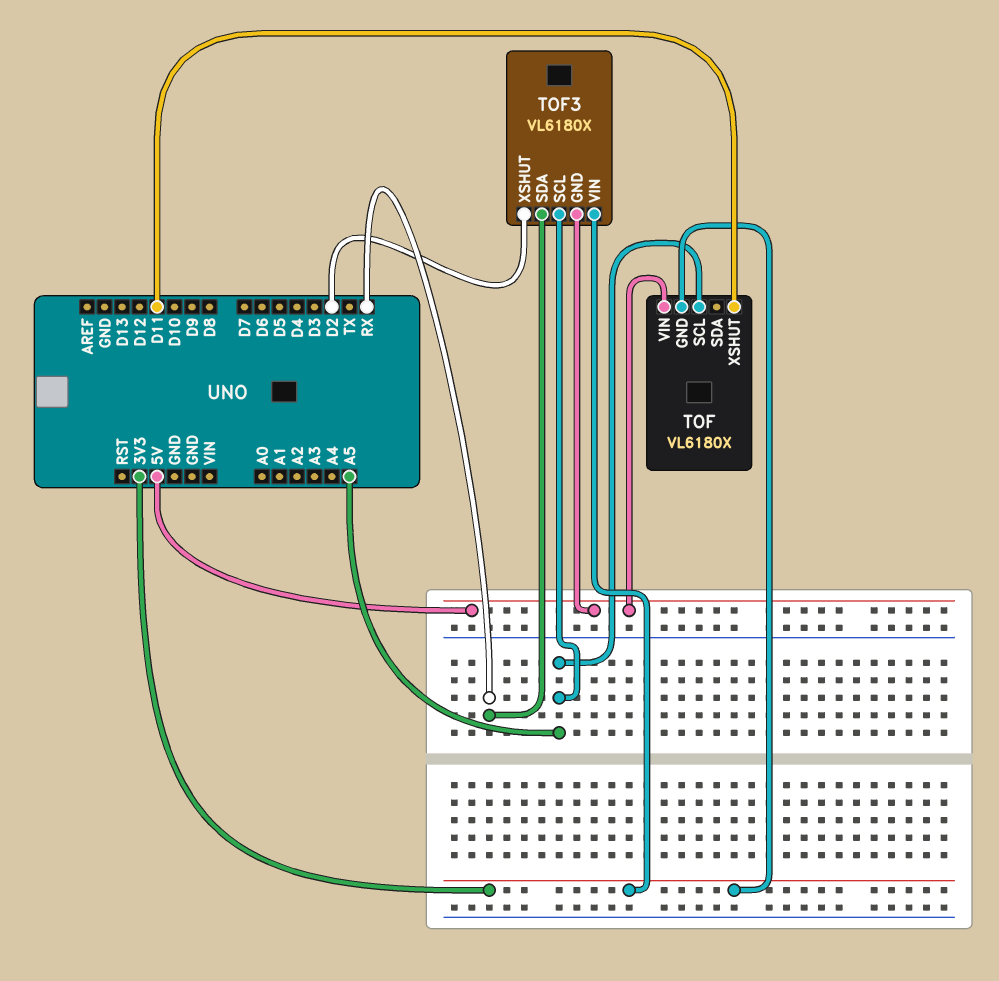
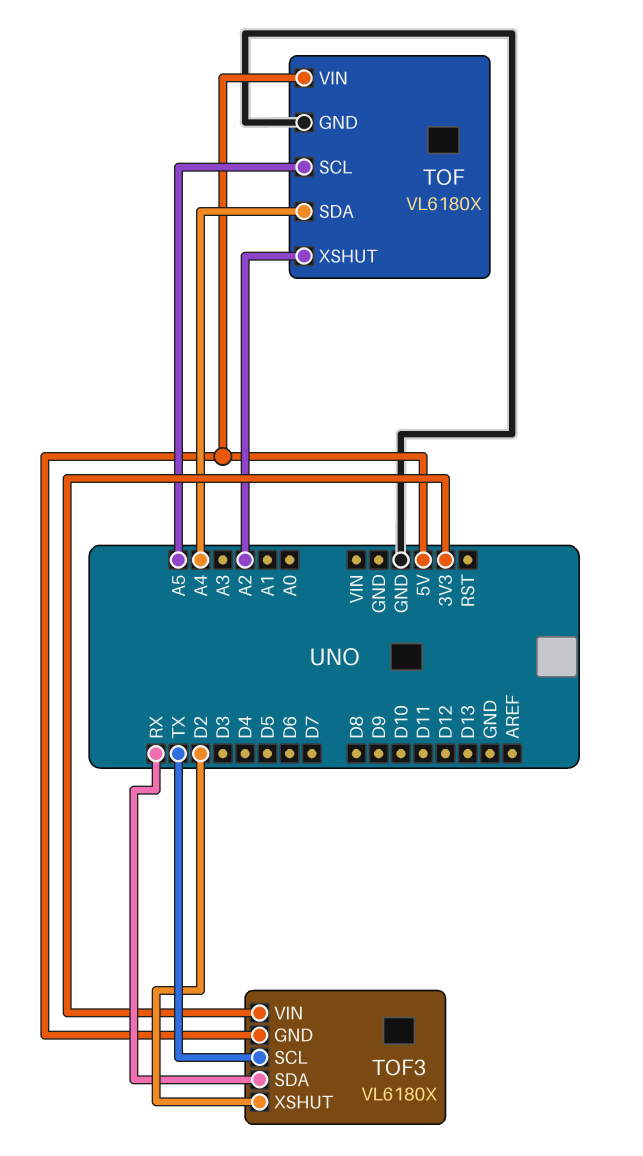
TOF pin GND: 3V3 -> GND
TOF pin SDA: none -> A4
TOF pin XSHUT: D11 -> A2
TOF3 pin SCL: A5 -> TX

